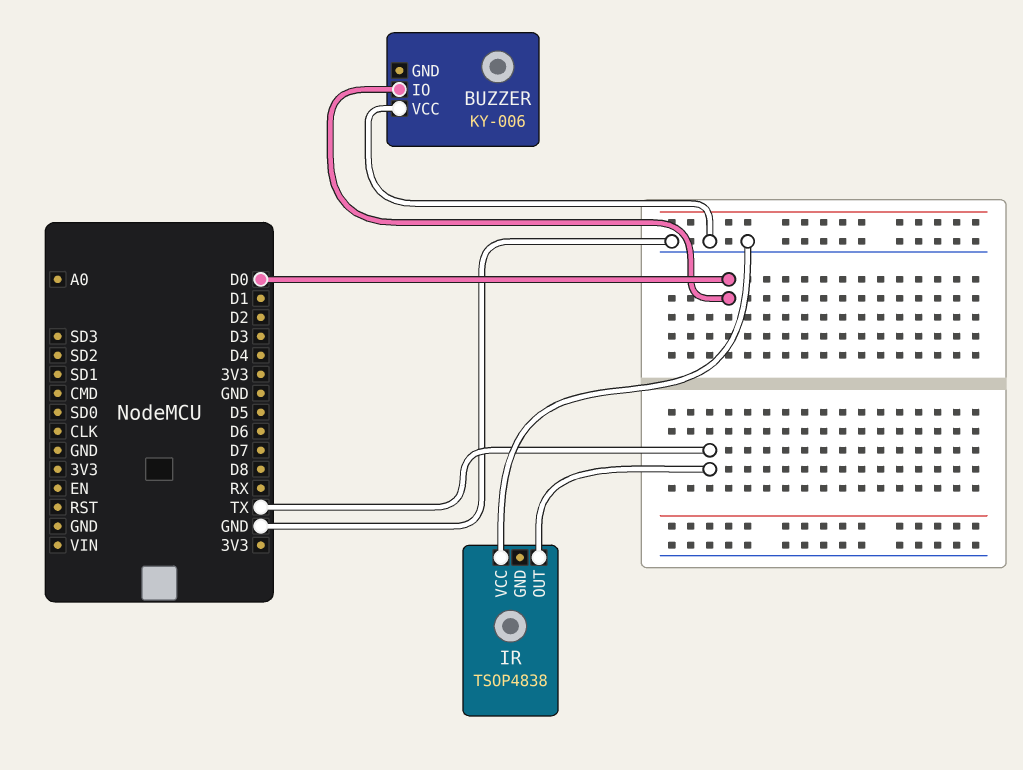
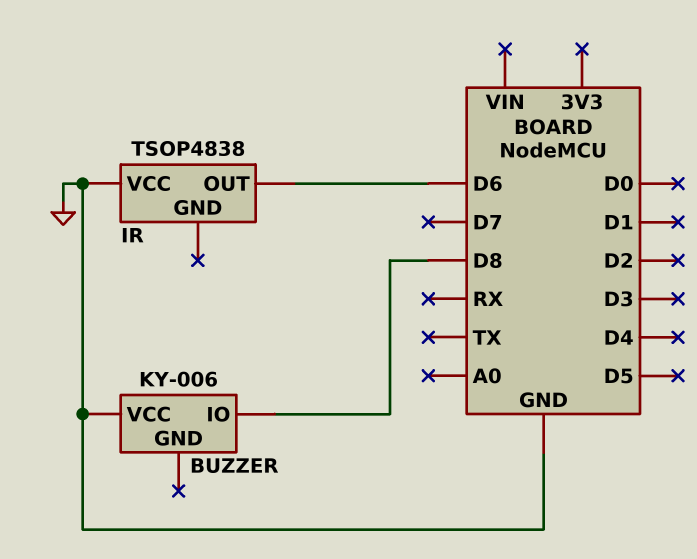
BUZZER pin IO: D0 -> D8
IR pin OUT: TX -> D6

